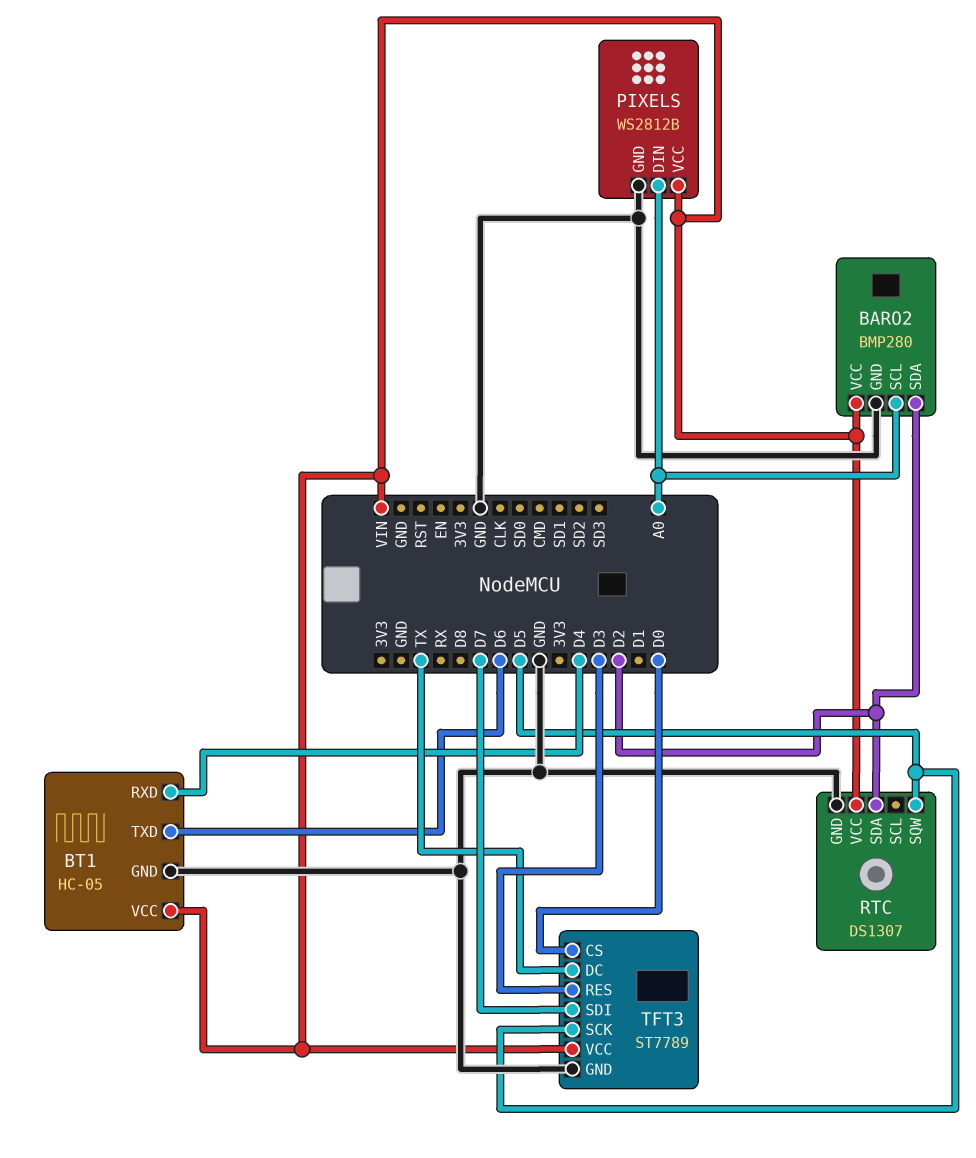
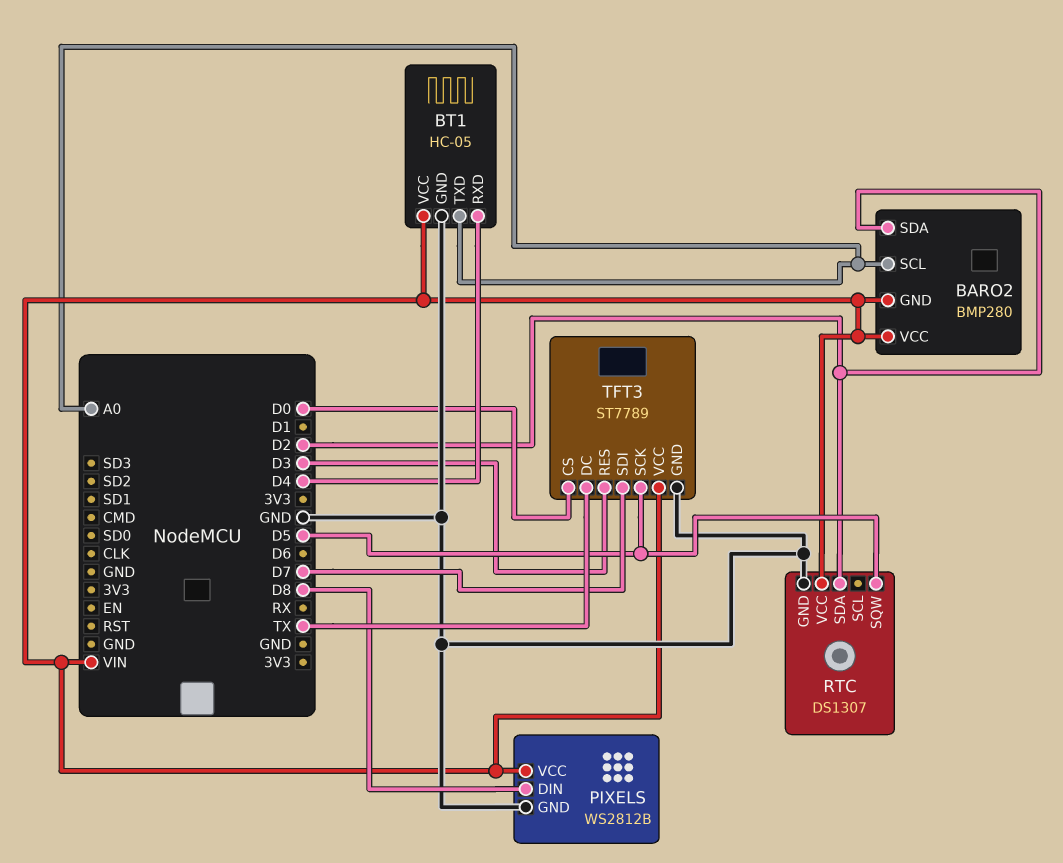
BARO2 pin GND: GND -> VIN
BT1 pin TXD: D6 -> A0
PIXELS pin DIN: A0 -> D8

